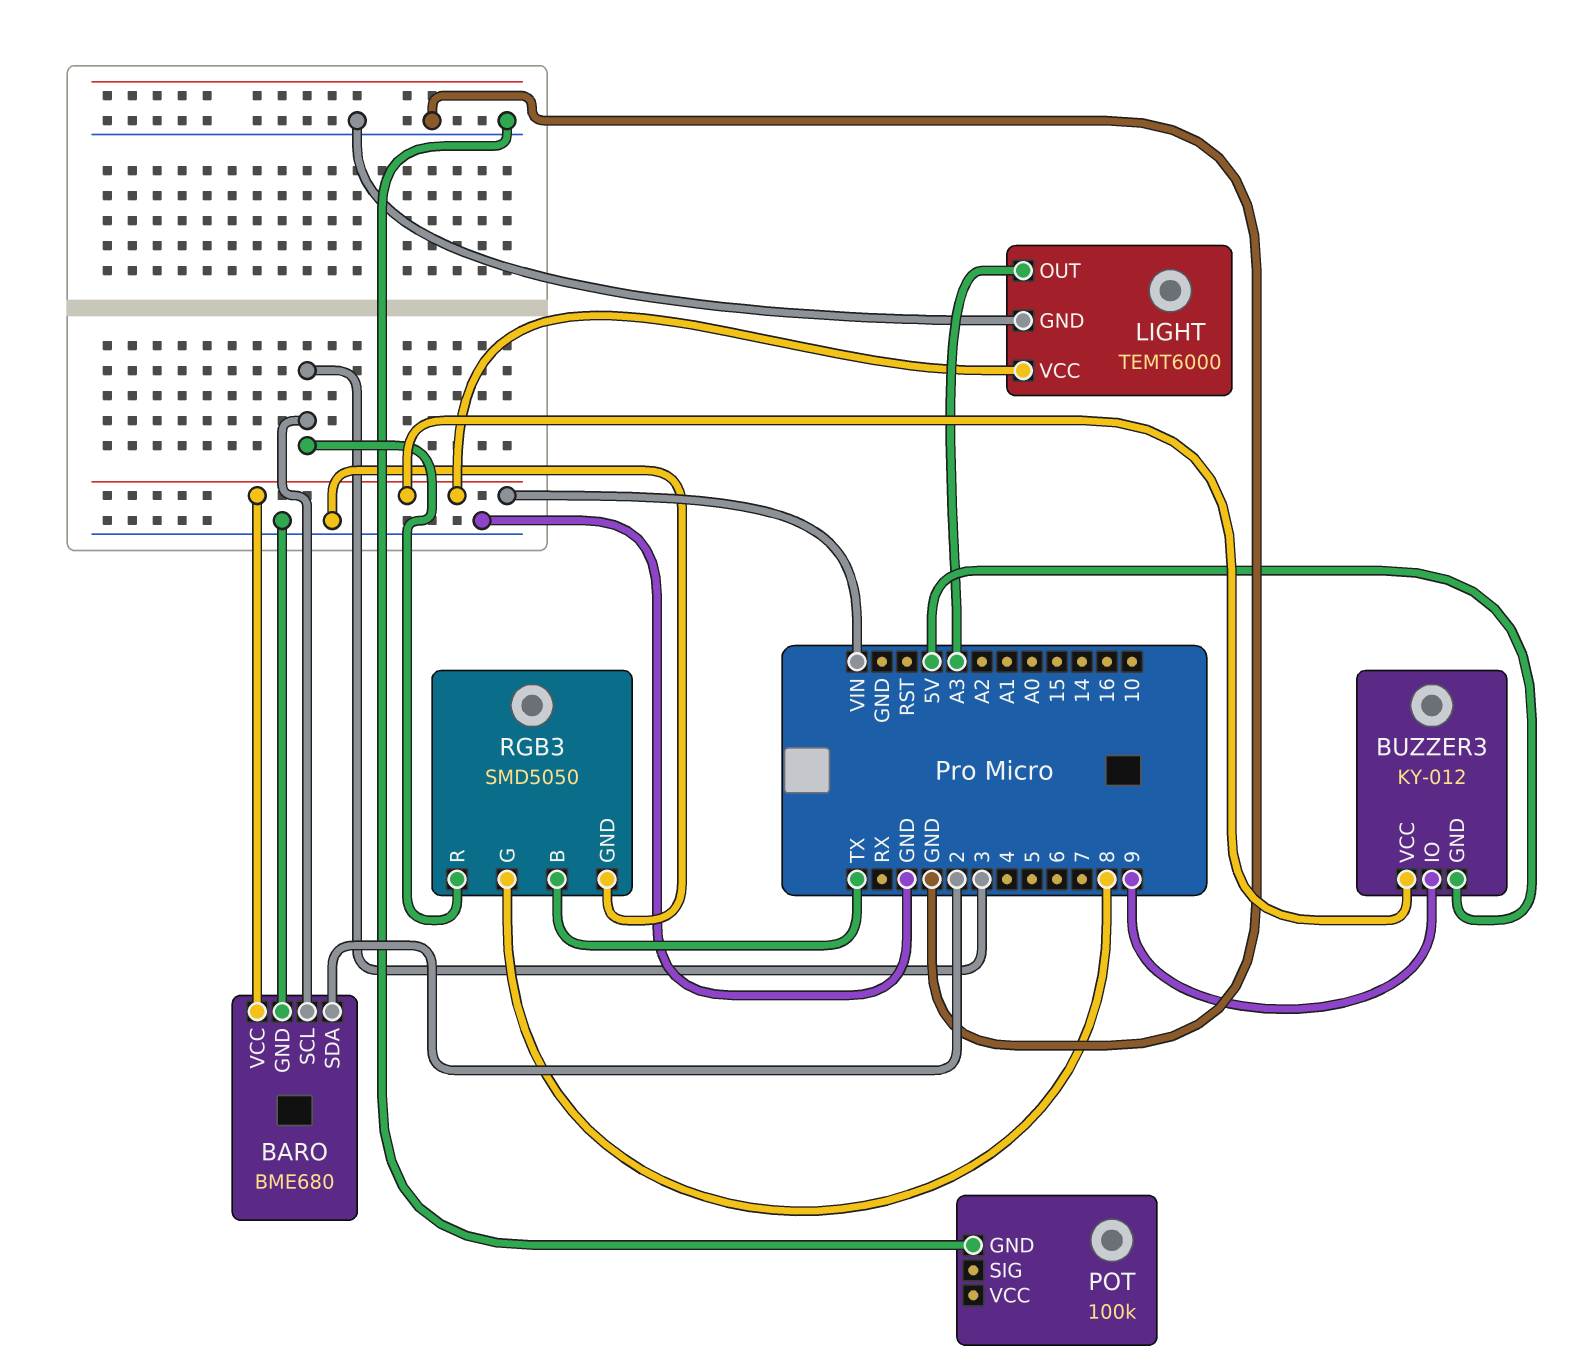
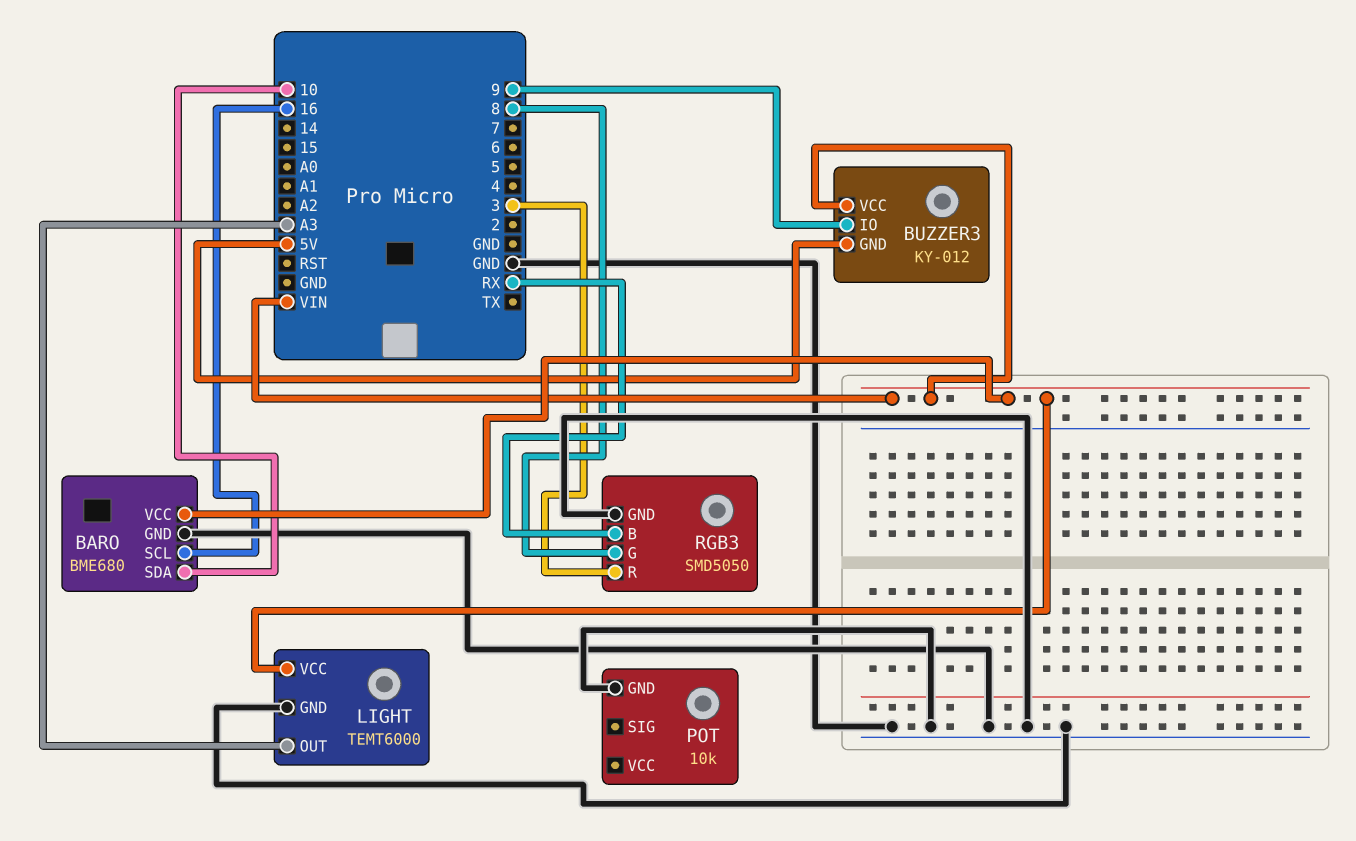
BARO pin SCL: 3 -> 16
BARO pin SDA: 2 -> 10
POT: 100k -> 10k
RGB3 pin B: TX -> RX

